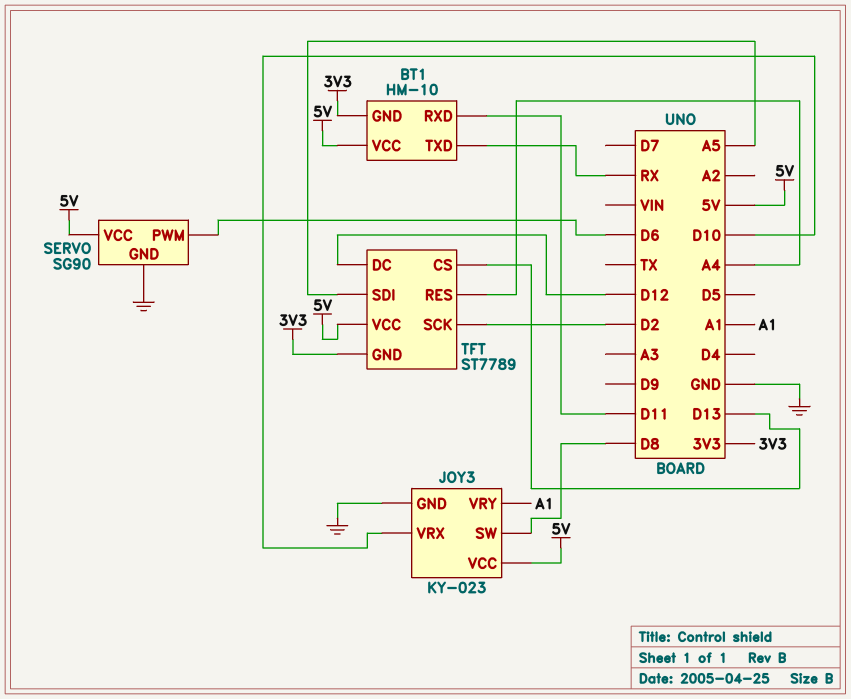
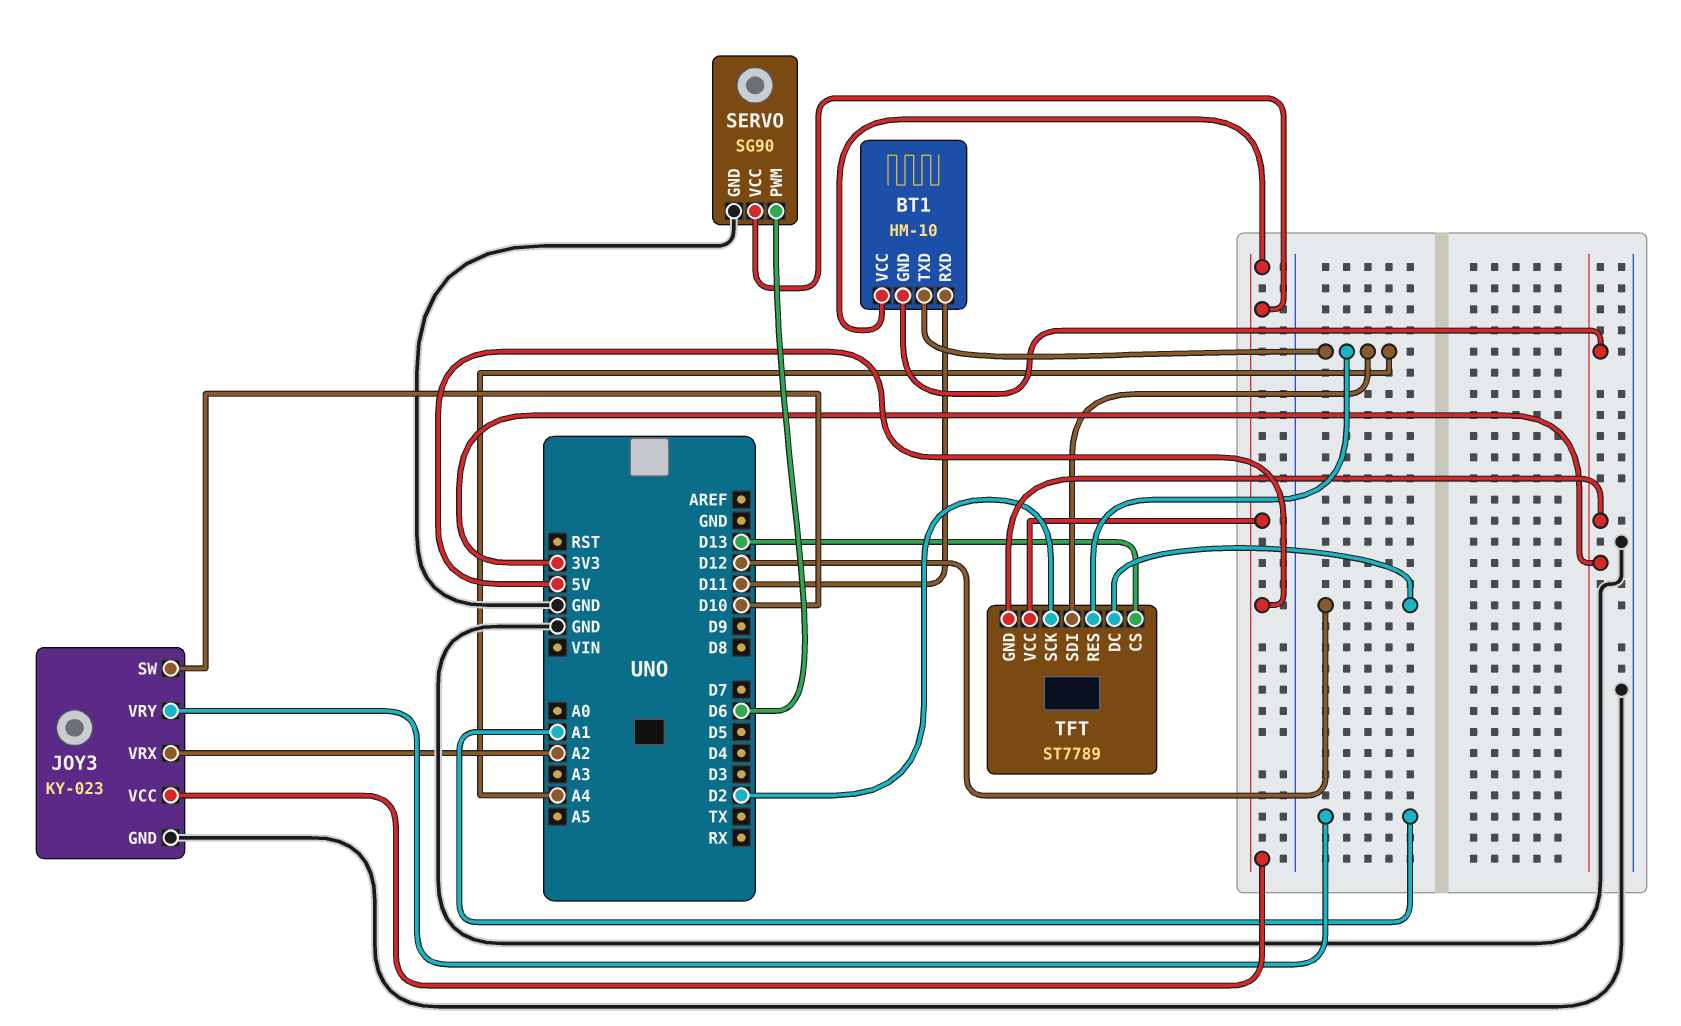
BT1 pin TXD: RX -> A4
JOY3 pin SW: D8 -> D10
JOY3 pin VRX: D10 -> A2
TFT pin SDI: A5 -> A4

